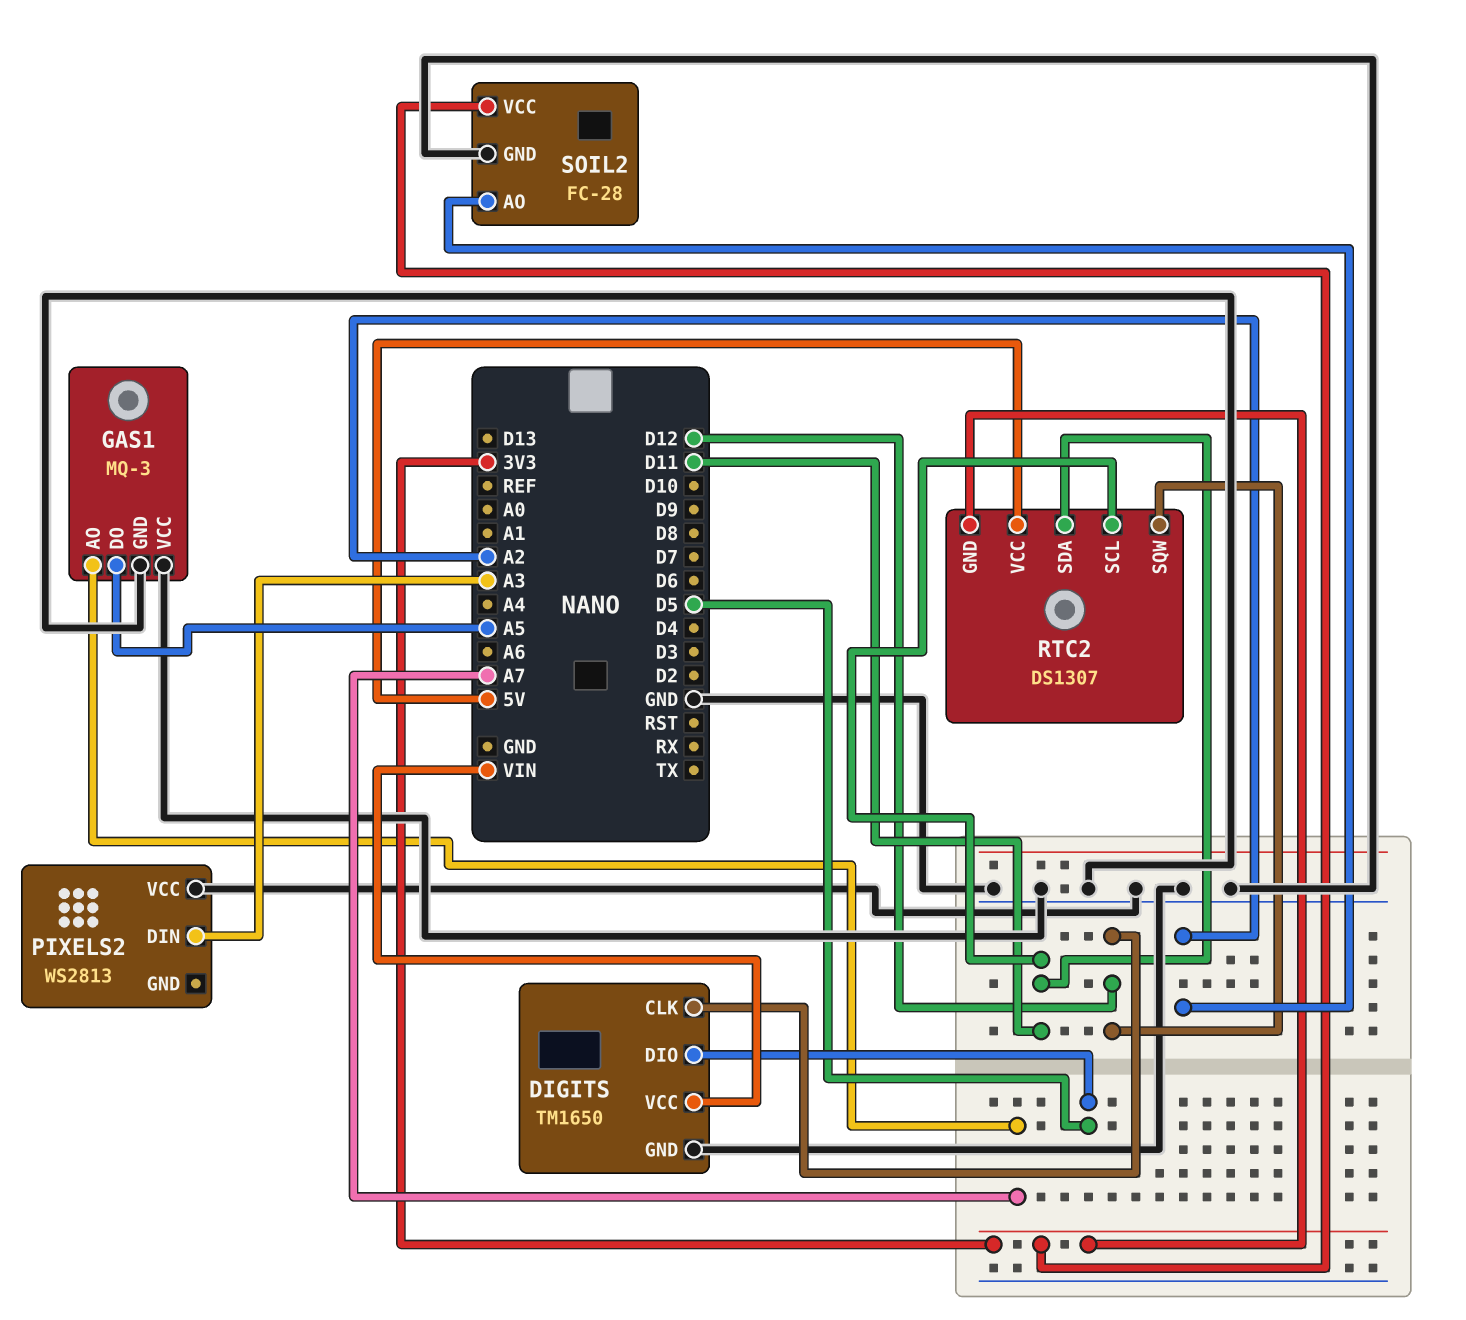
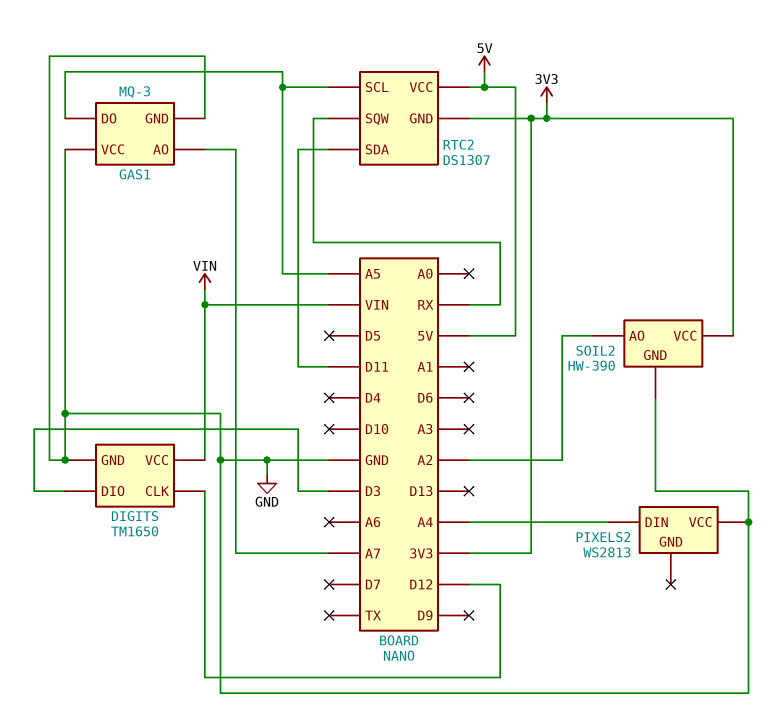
DIGITS pin DIO: D5 -> D3
PIXELS2 pin DIN: A3 -> A4
RTC2 pin SCL: D11 -> A5
RTC2 pin SQW: D12 -> RX
SOIL2: FC-28 -> HW-390

